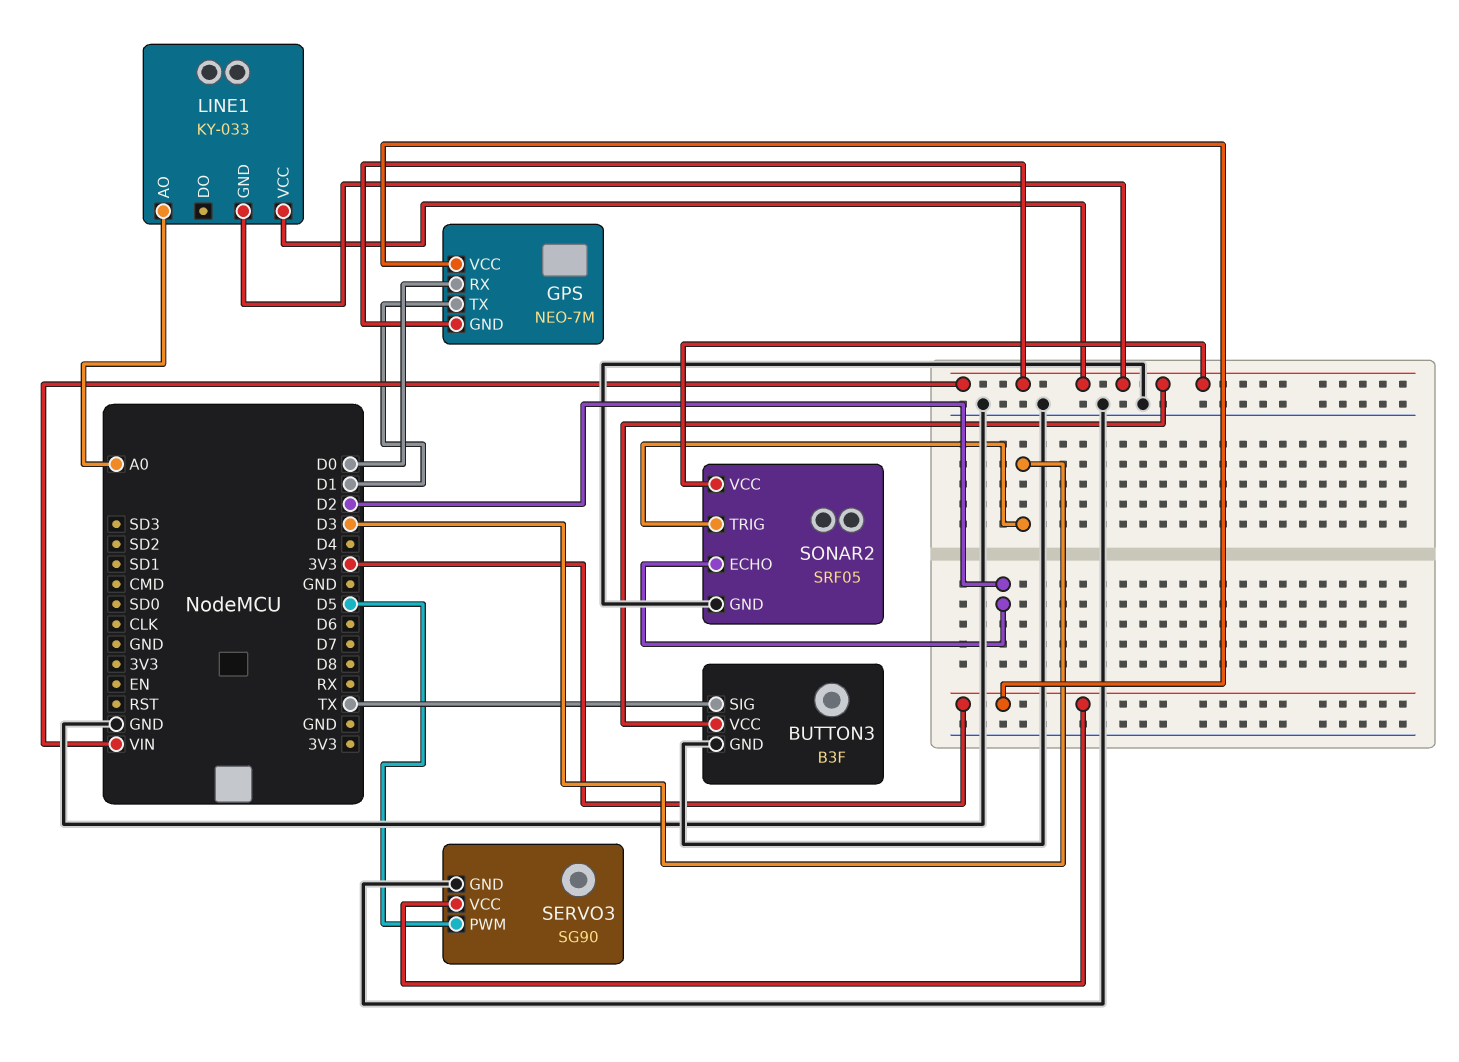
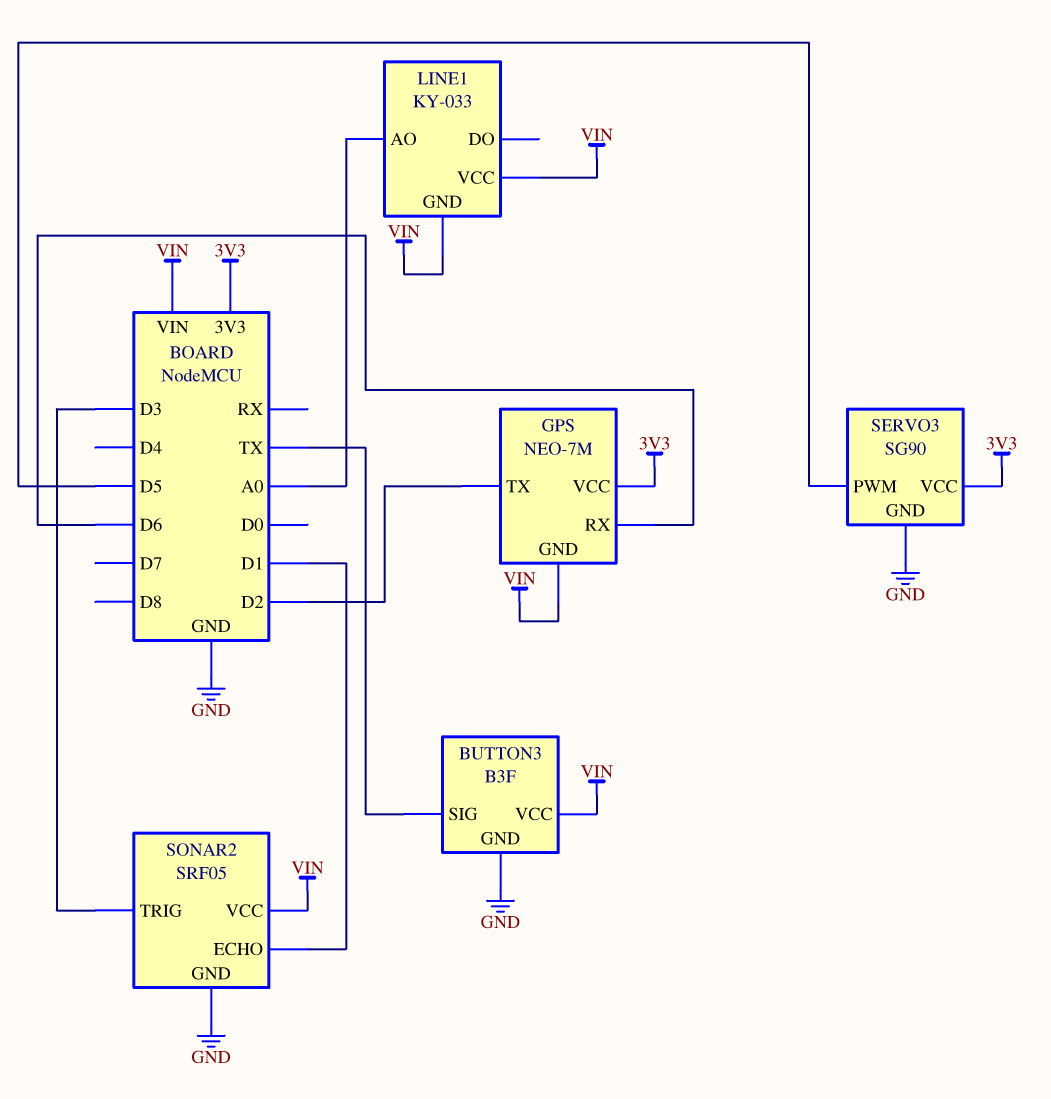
GPS pin RX: D0 -> D6
GPS pin TX: D1 -> D2
SONAR2 pin ECHO: D2 -> D1

